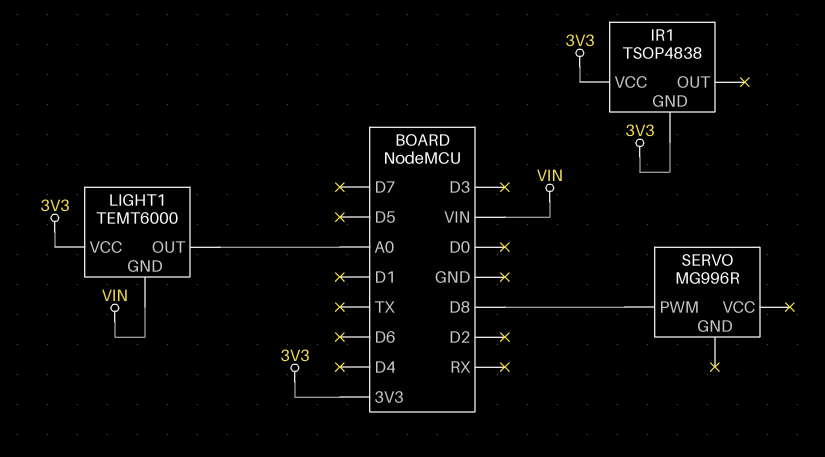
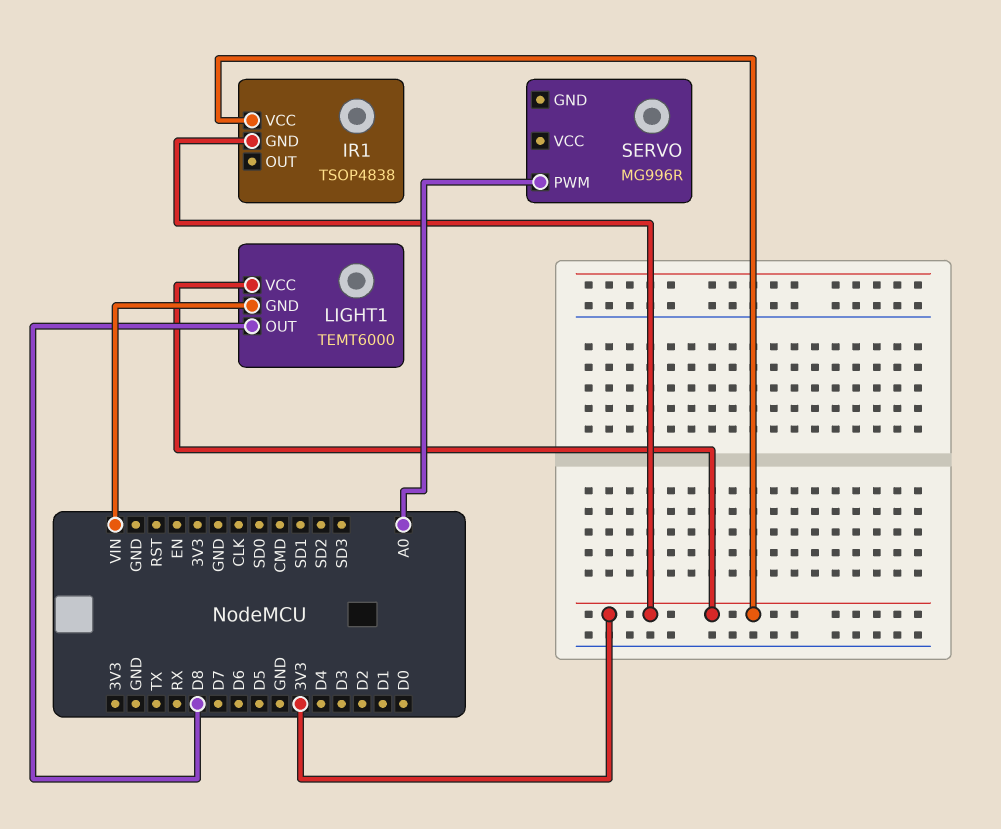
LIGHT1 pin OUT: A0 -> D8
SERVO pin PWM: D8 -> A0

